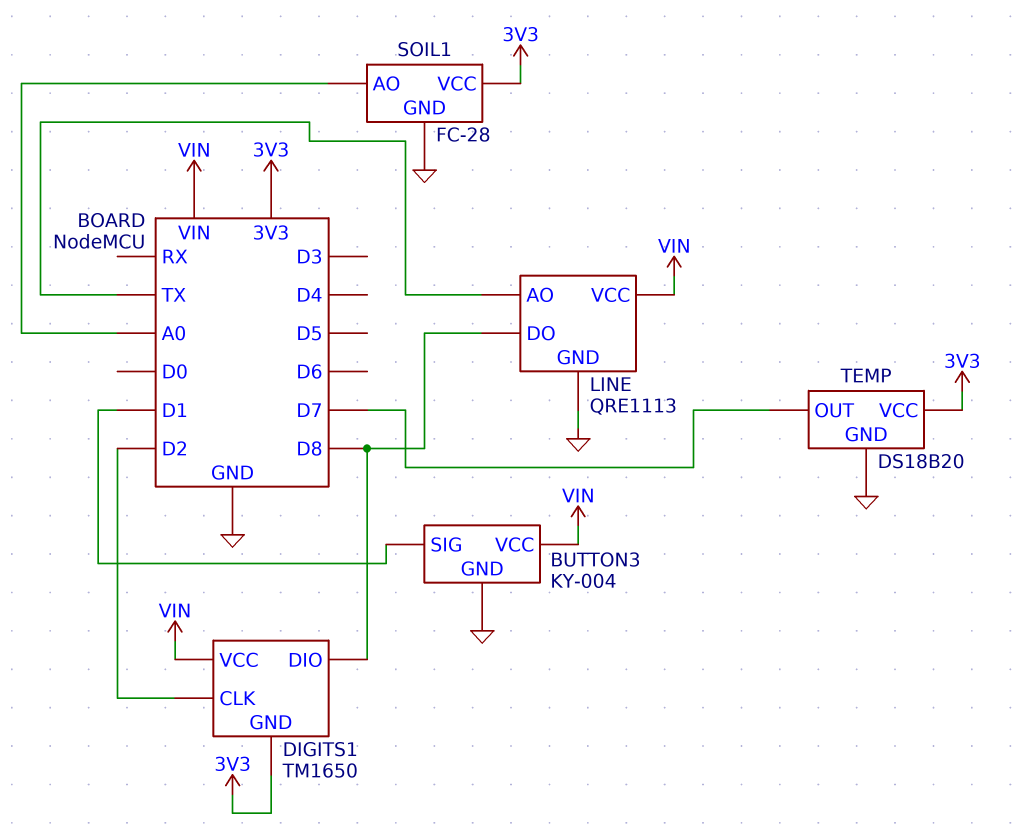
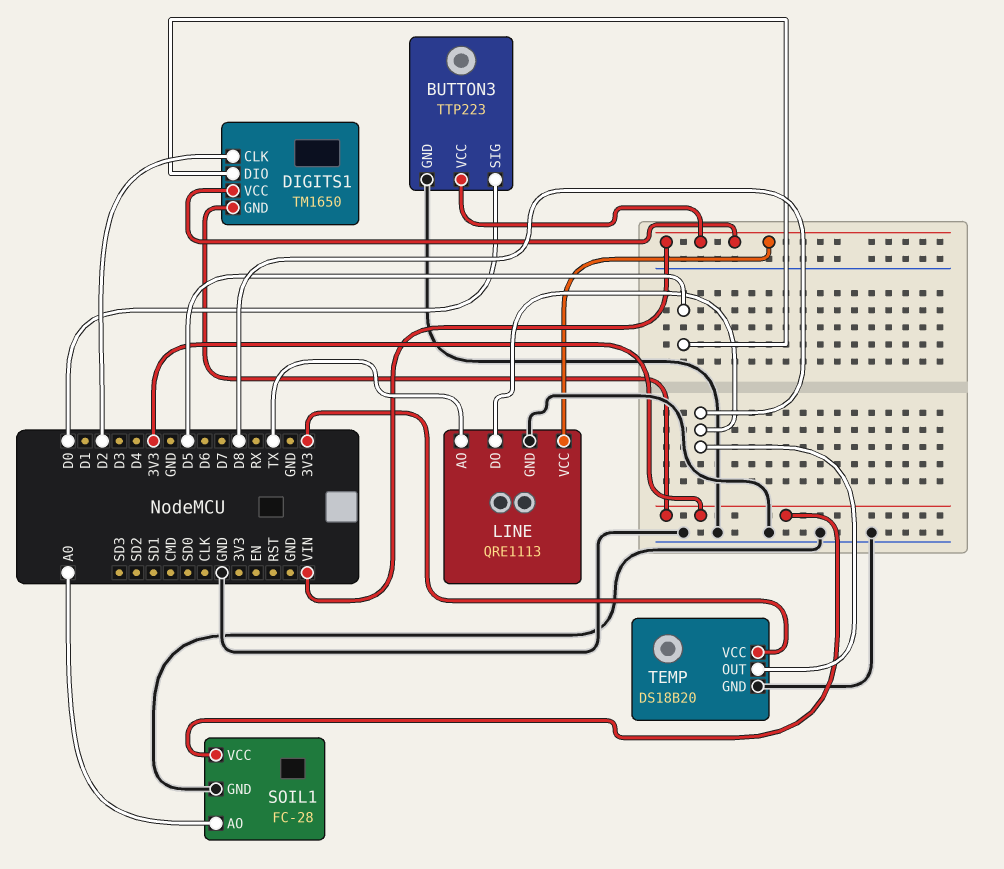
BUTTON3: KY-004 -> TTP223
BUTTON3 pin SIG: D1 -> D0
DIGITS1 pin DIO: D8 -> D5
TEMP pin OUT: D7 -> D8

